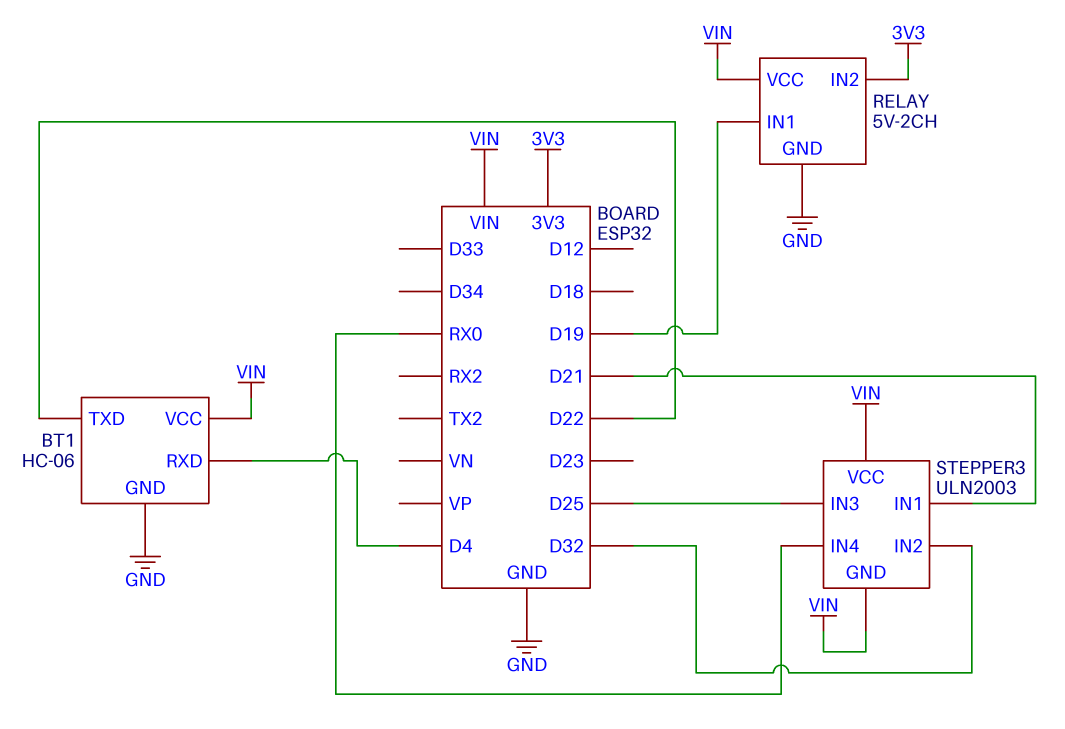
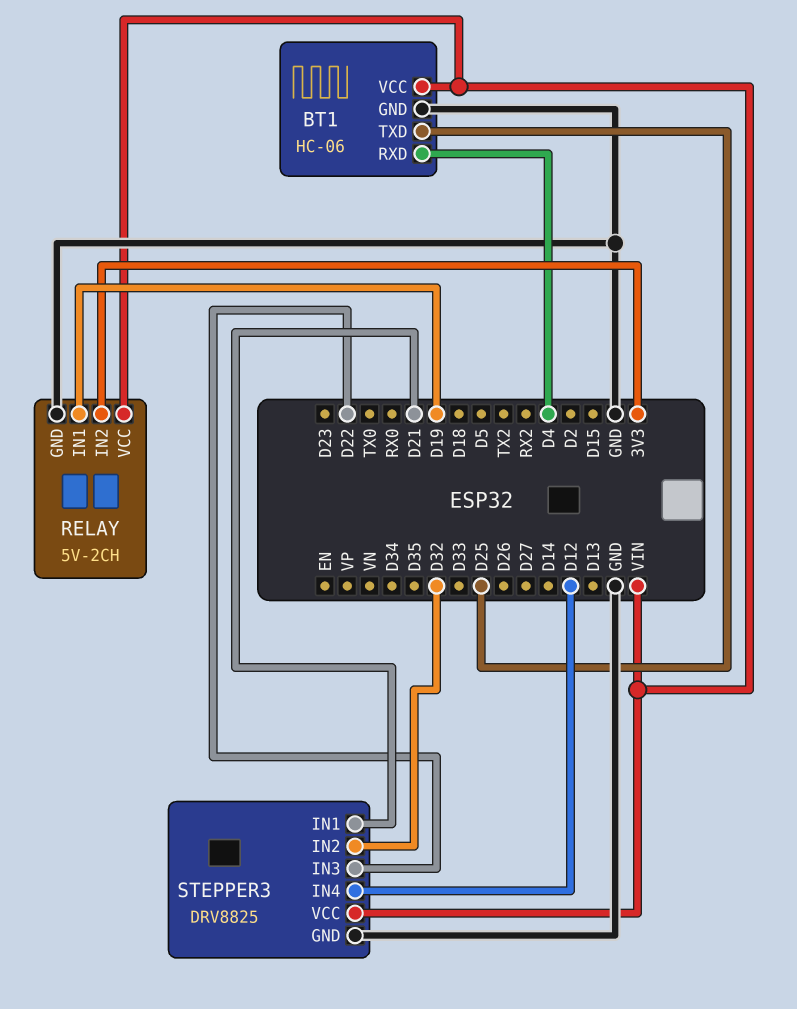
BT1 pin TXD: D22 -> D25
STEPPER3: ULN2003 -> DRV8825
STEPPER3 pin GND: VIN -> GND
STEPPER3 pin IN3: D25 -> D22
STEPPER3 pin IN4: RX0 -> D12

